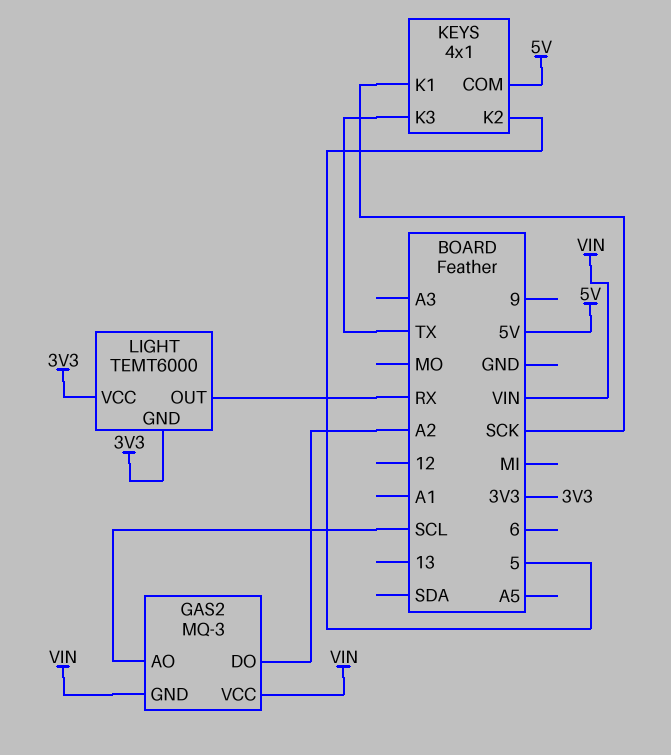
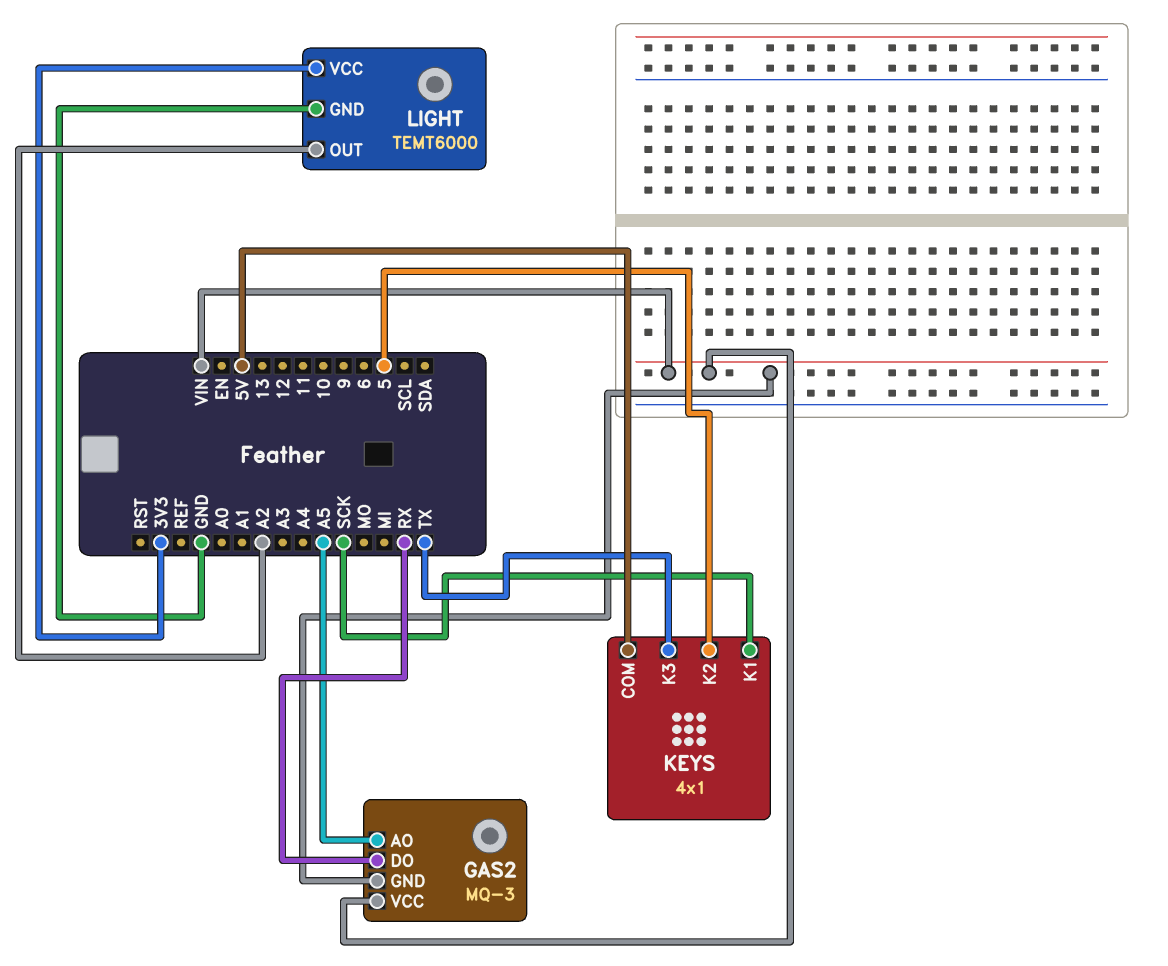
GAS2 pin AO: SCL -> A5
GAS2 pin DO: A2 -> RX
LIGHT pin GND: 3V3 -> GND
LIGHT pin OUT: RX -> A2

